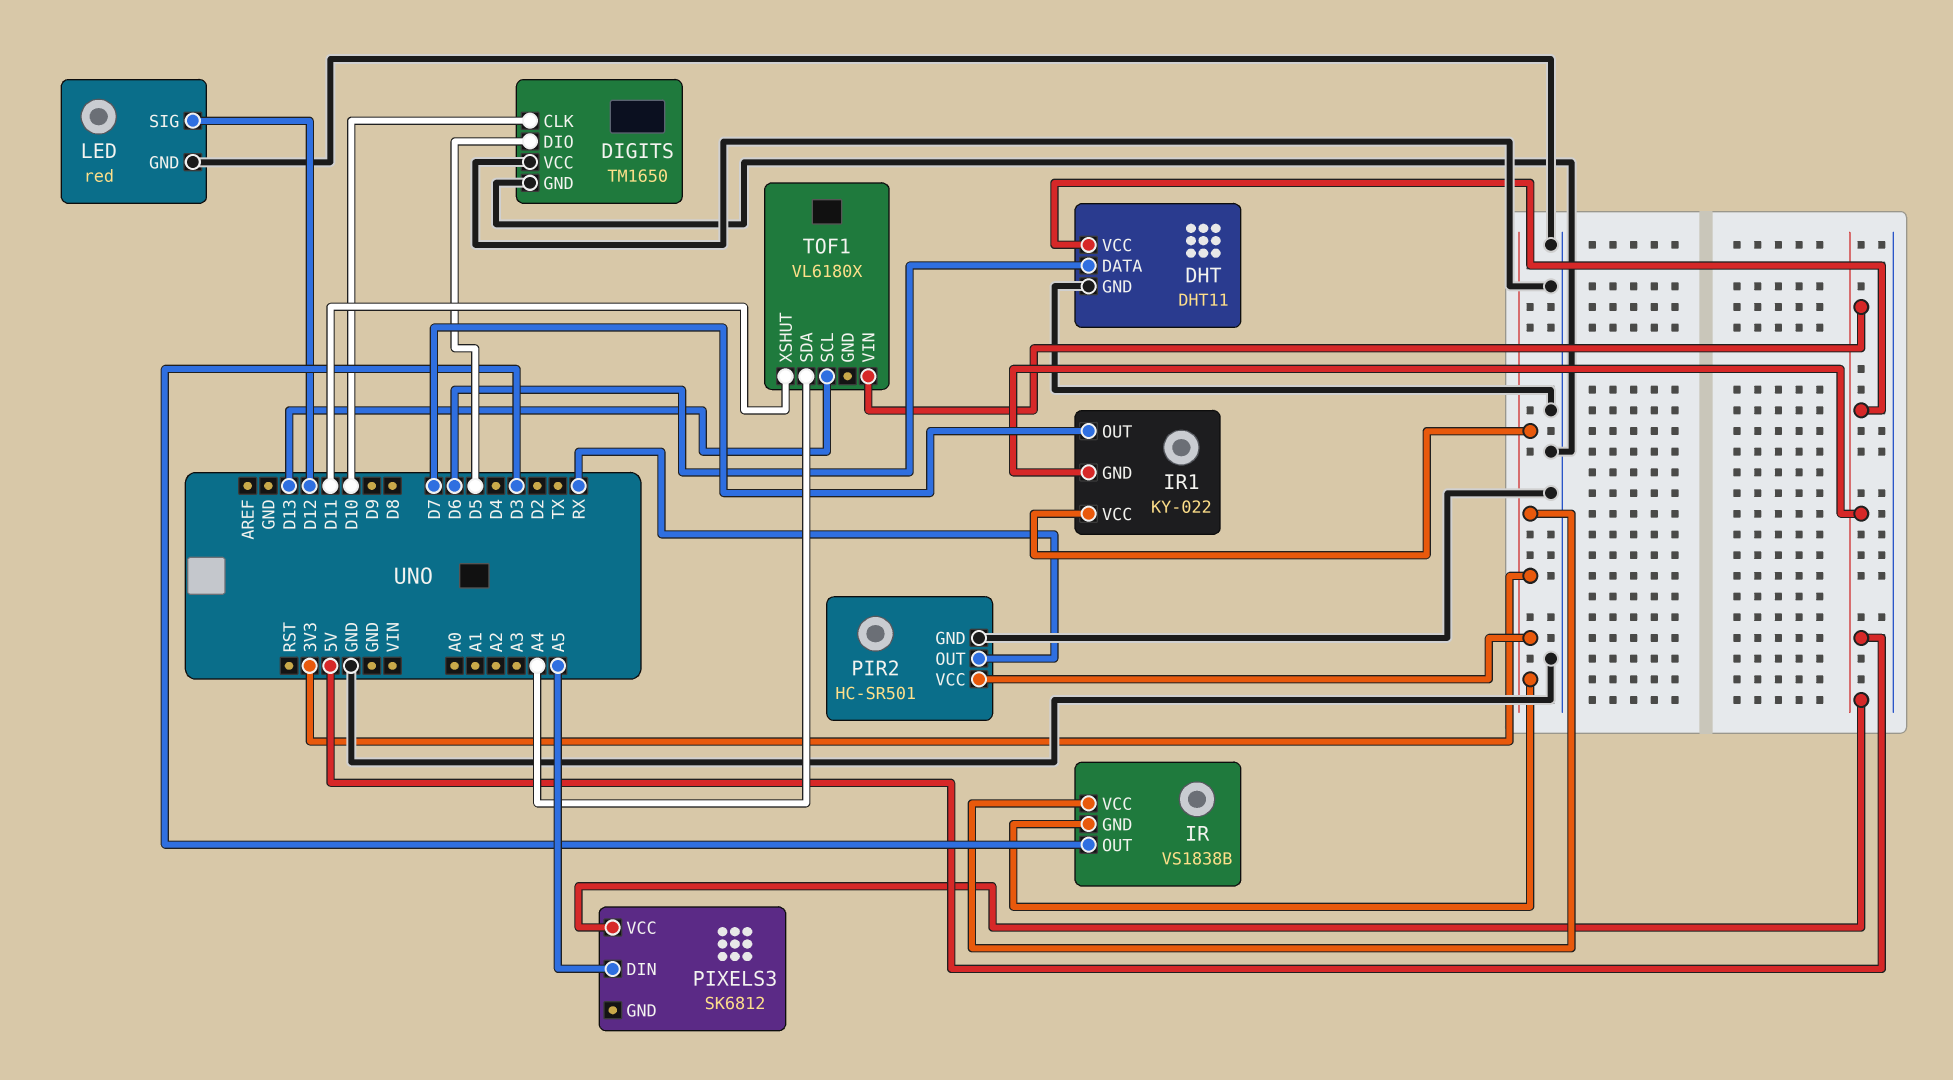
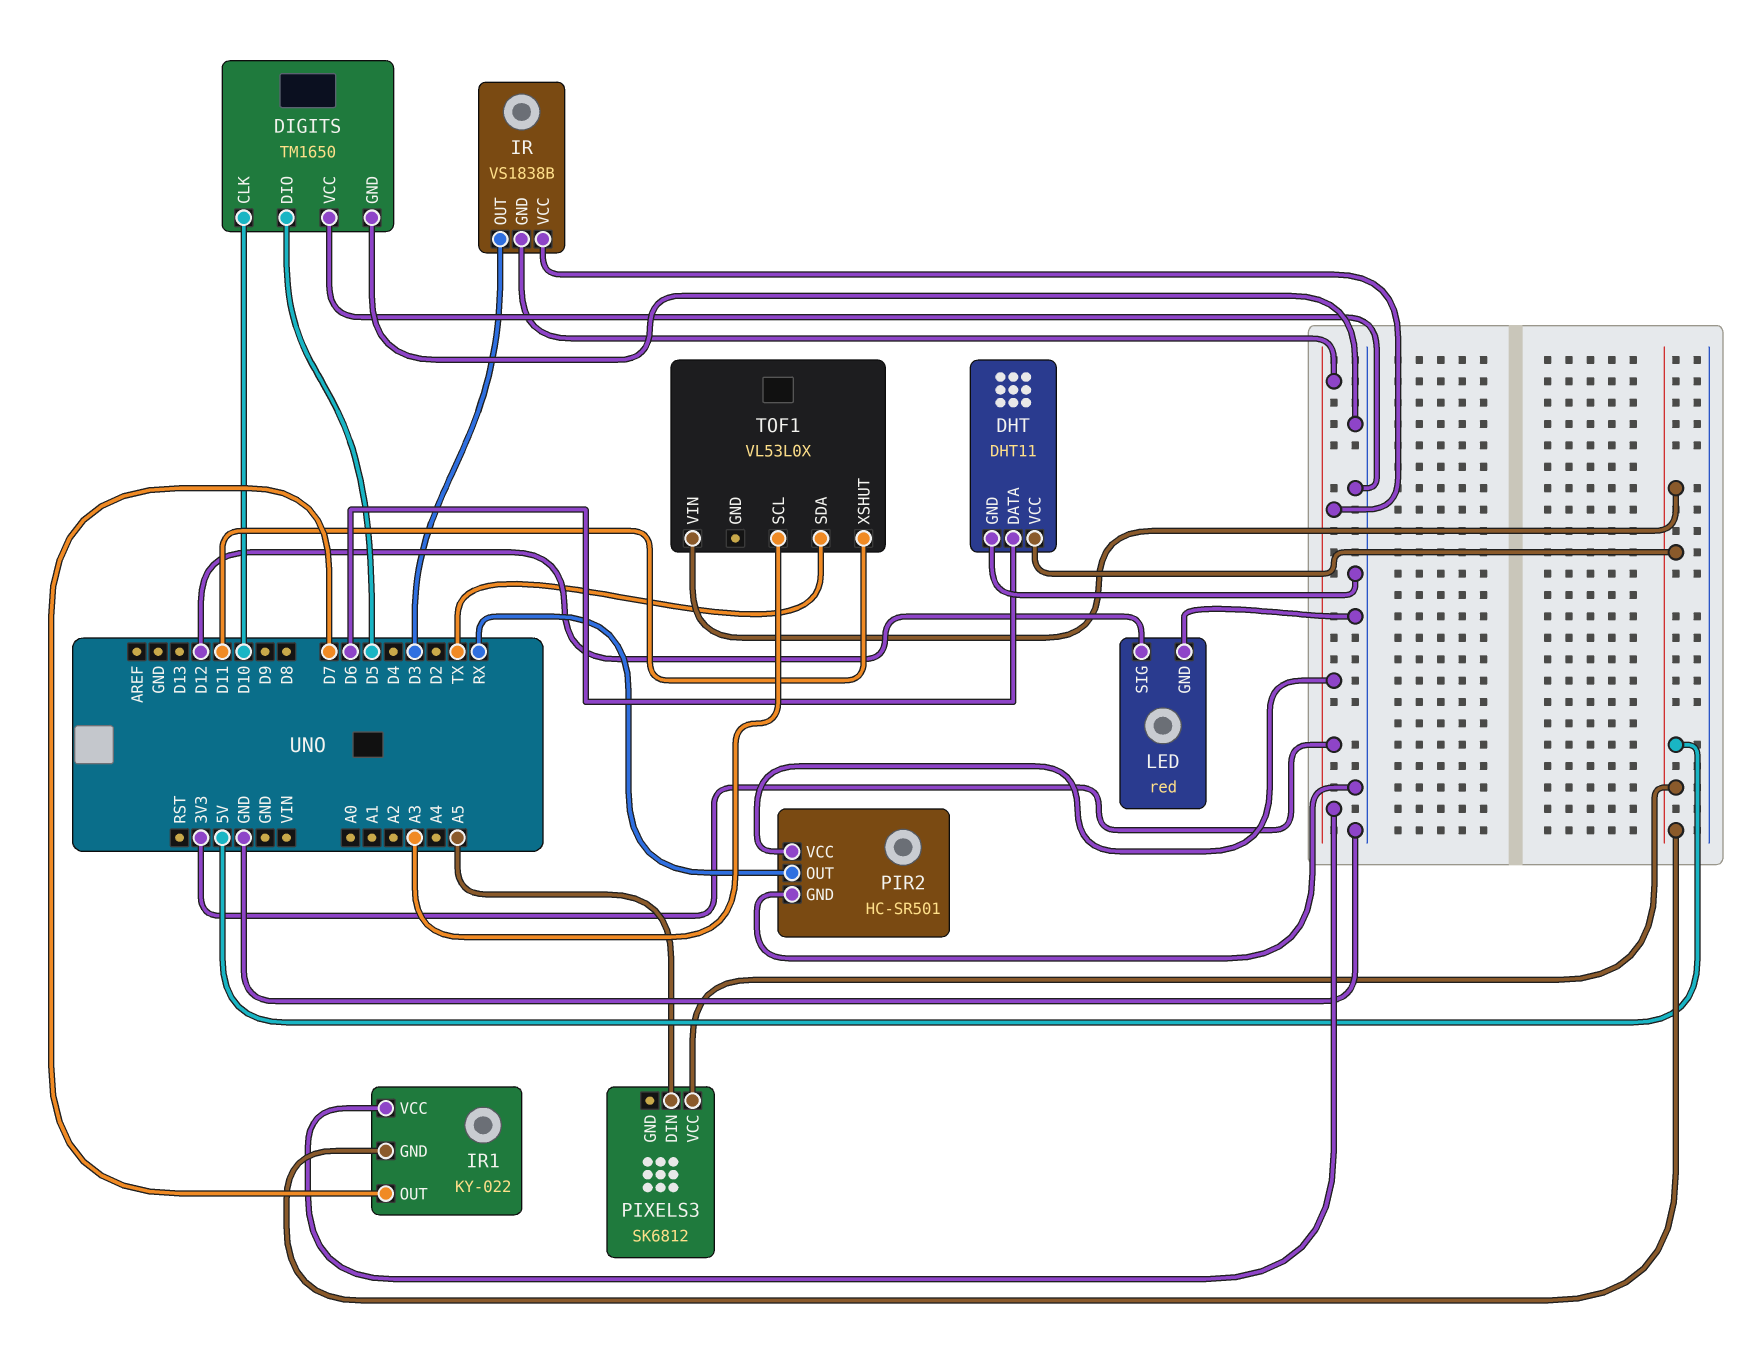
TOF1: VL6180X -> VL53L0X
TOF1 pin SCL: D13 -> A3
TOF1 pin SDA: A4 -> TX

